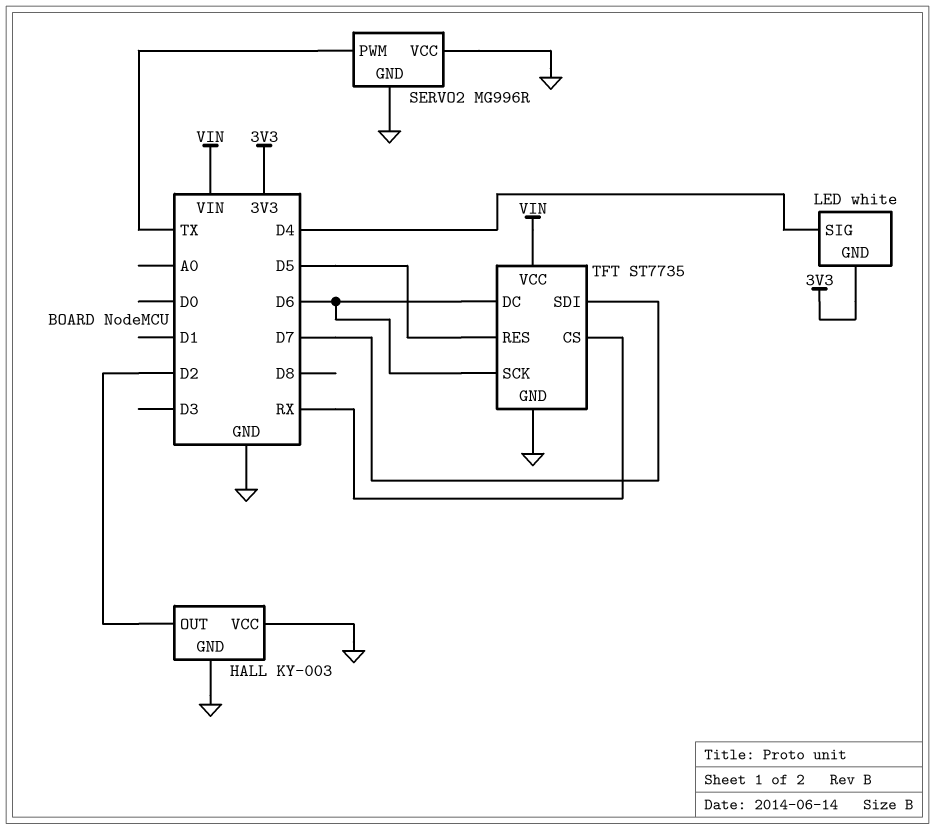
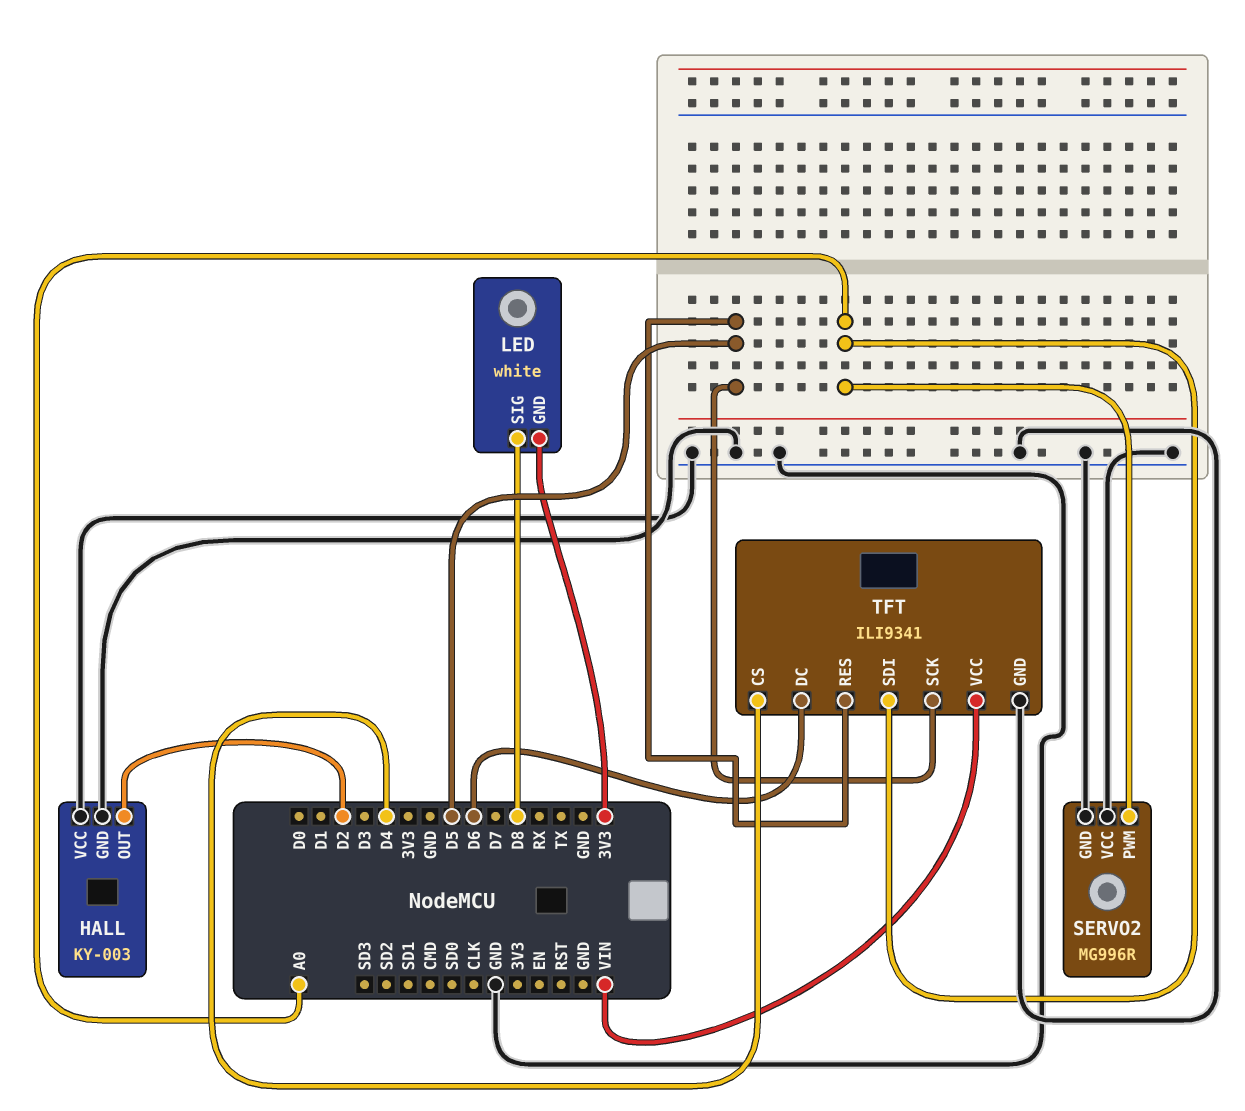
LED pin SIG: D4 -> D8
SERVO2 pin PWM: TX -> A0
TFT: ST7735 -> ILI9341
TFT pin CS: RX -> D4
TFT pin SCK: D6 -> D5
TFT pin SDI: D7 -> A0

